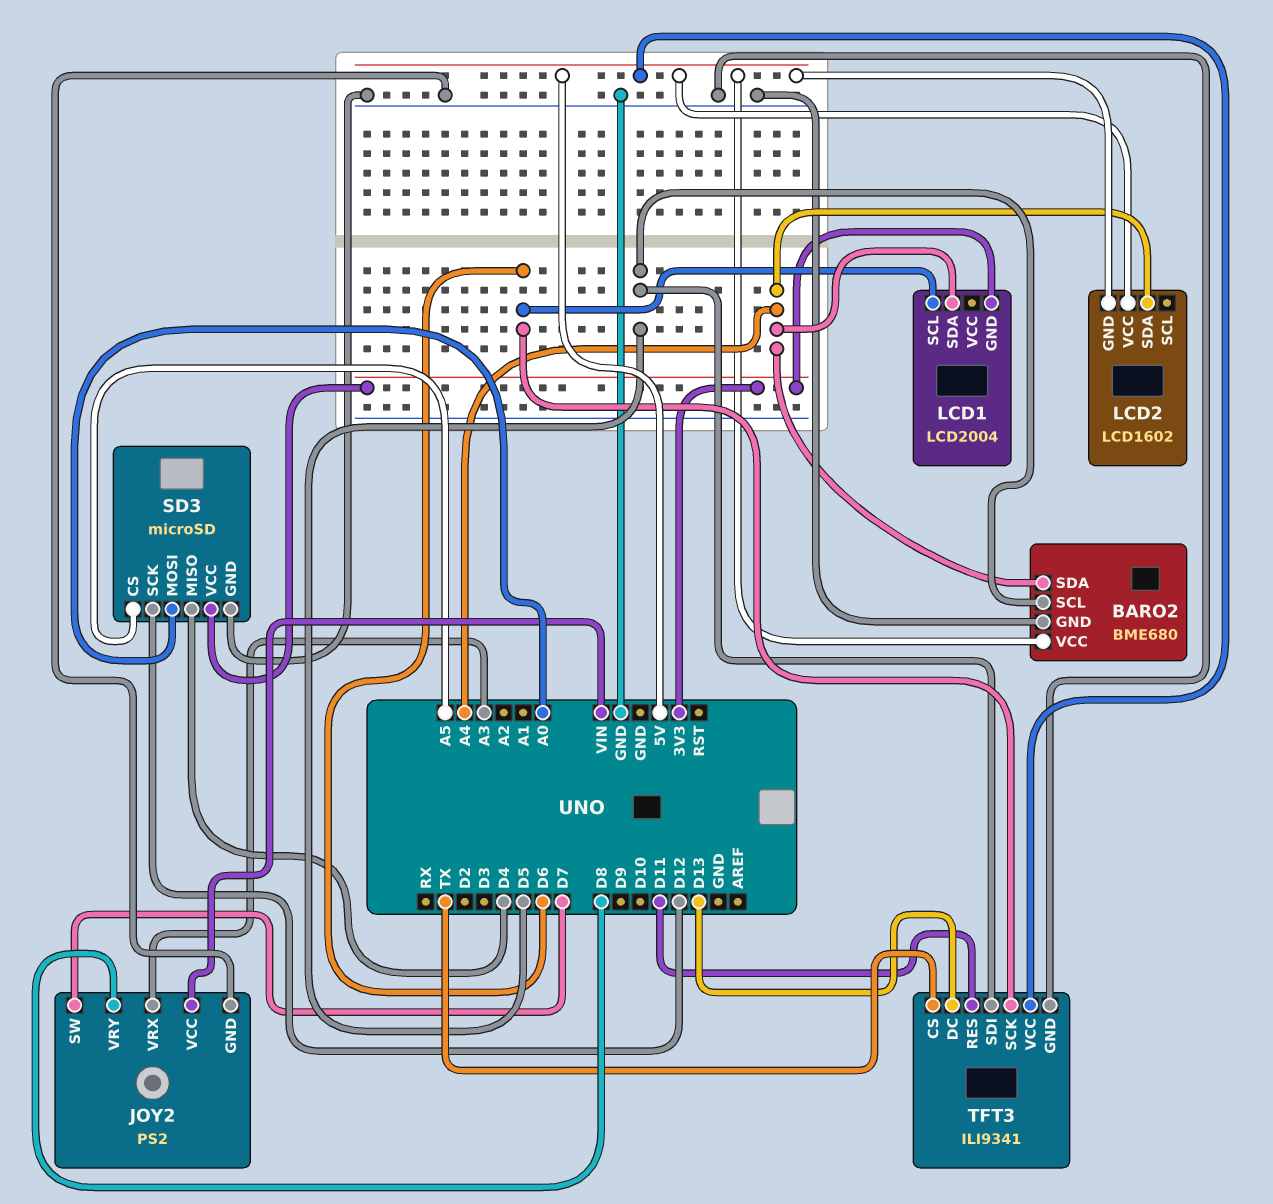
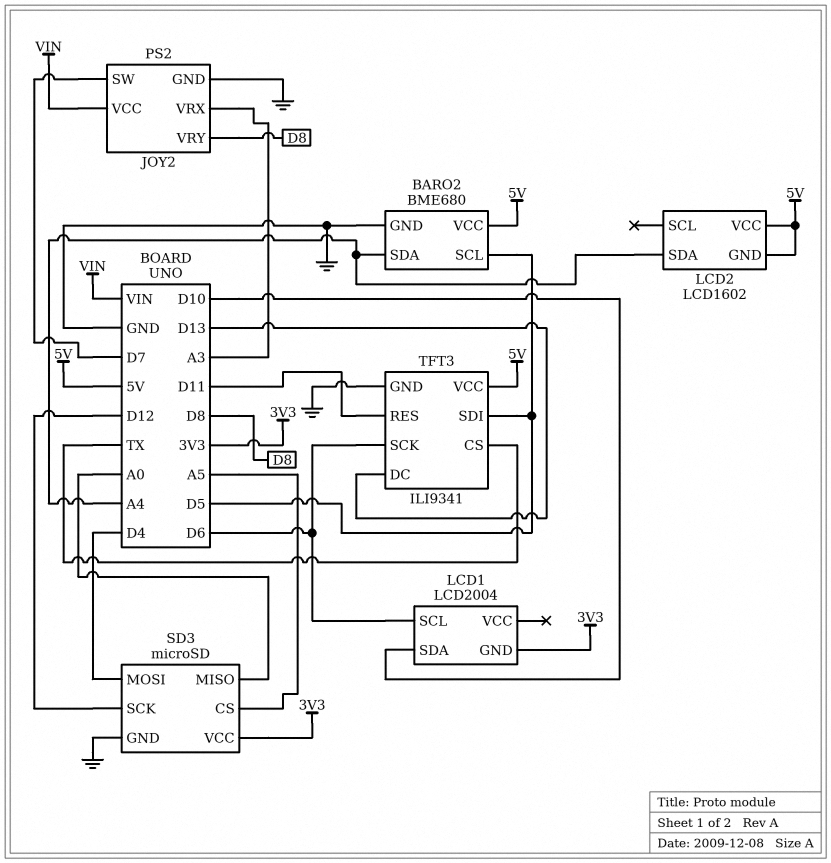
LCD1 pin SDA: A4 -> D10
SD3 pin MISO: D4 -> A0
SD3 pin MOSI: A0 -> D4

